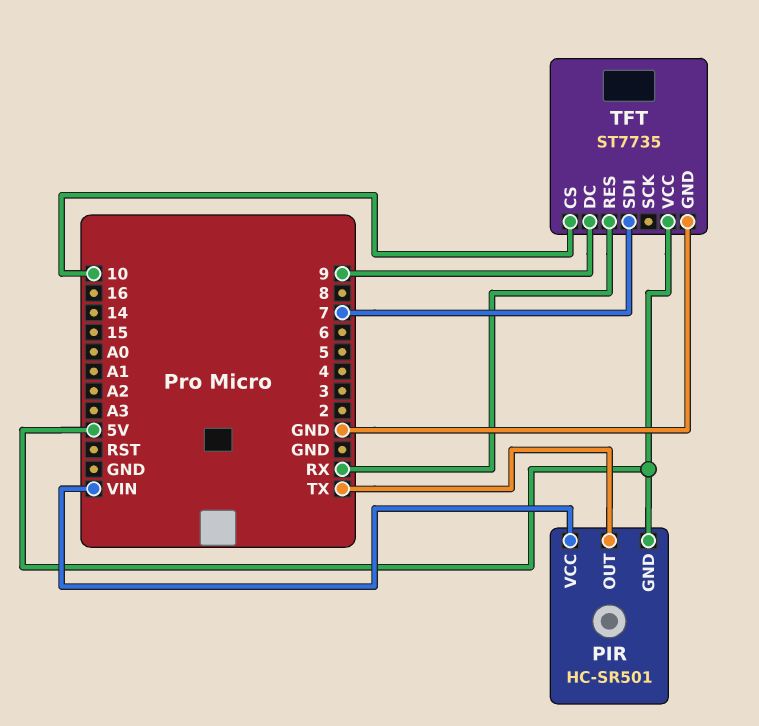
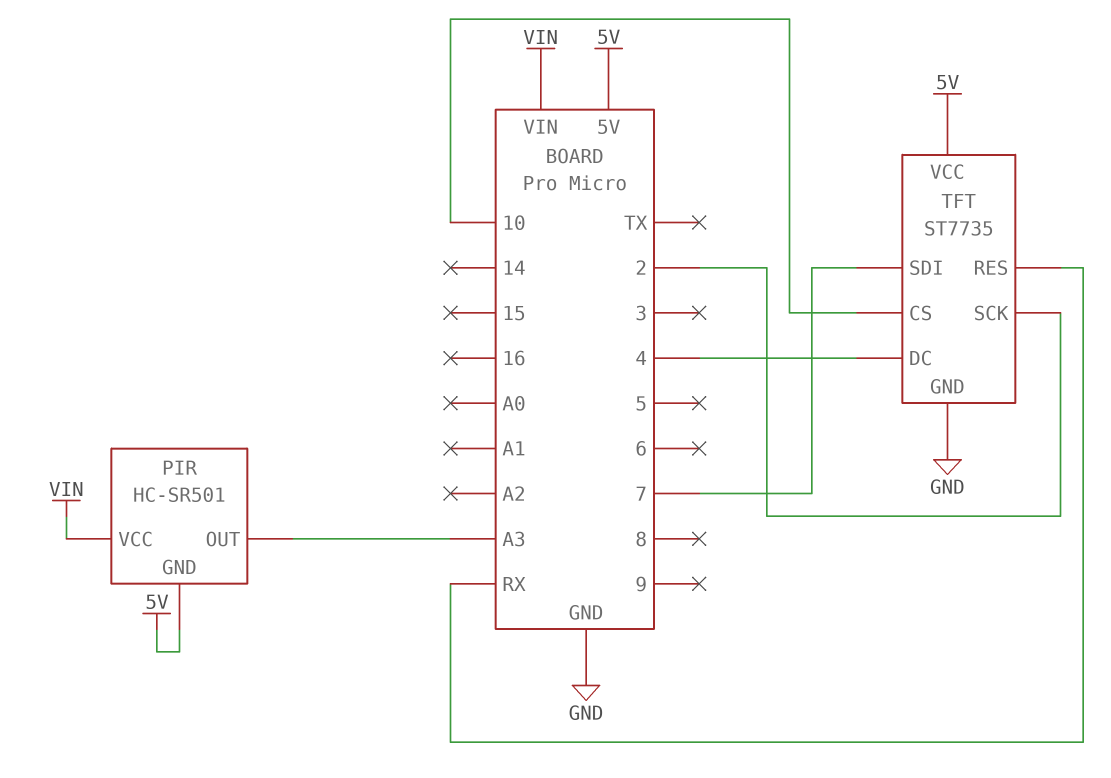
PIR pin OUT: TX -> A3
TFT pin DC: 9 -> 4
TFT pin SCK: none -> 2

